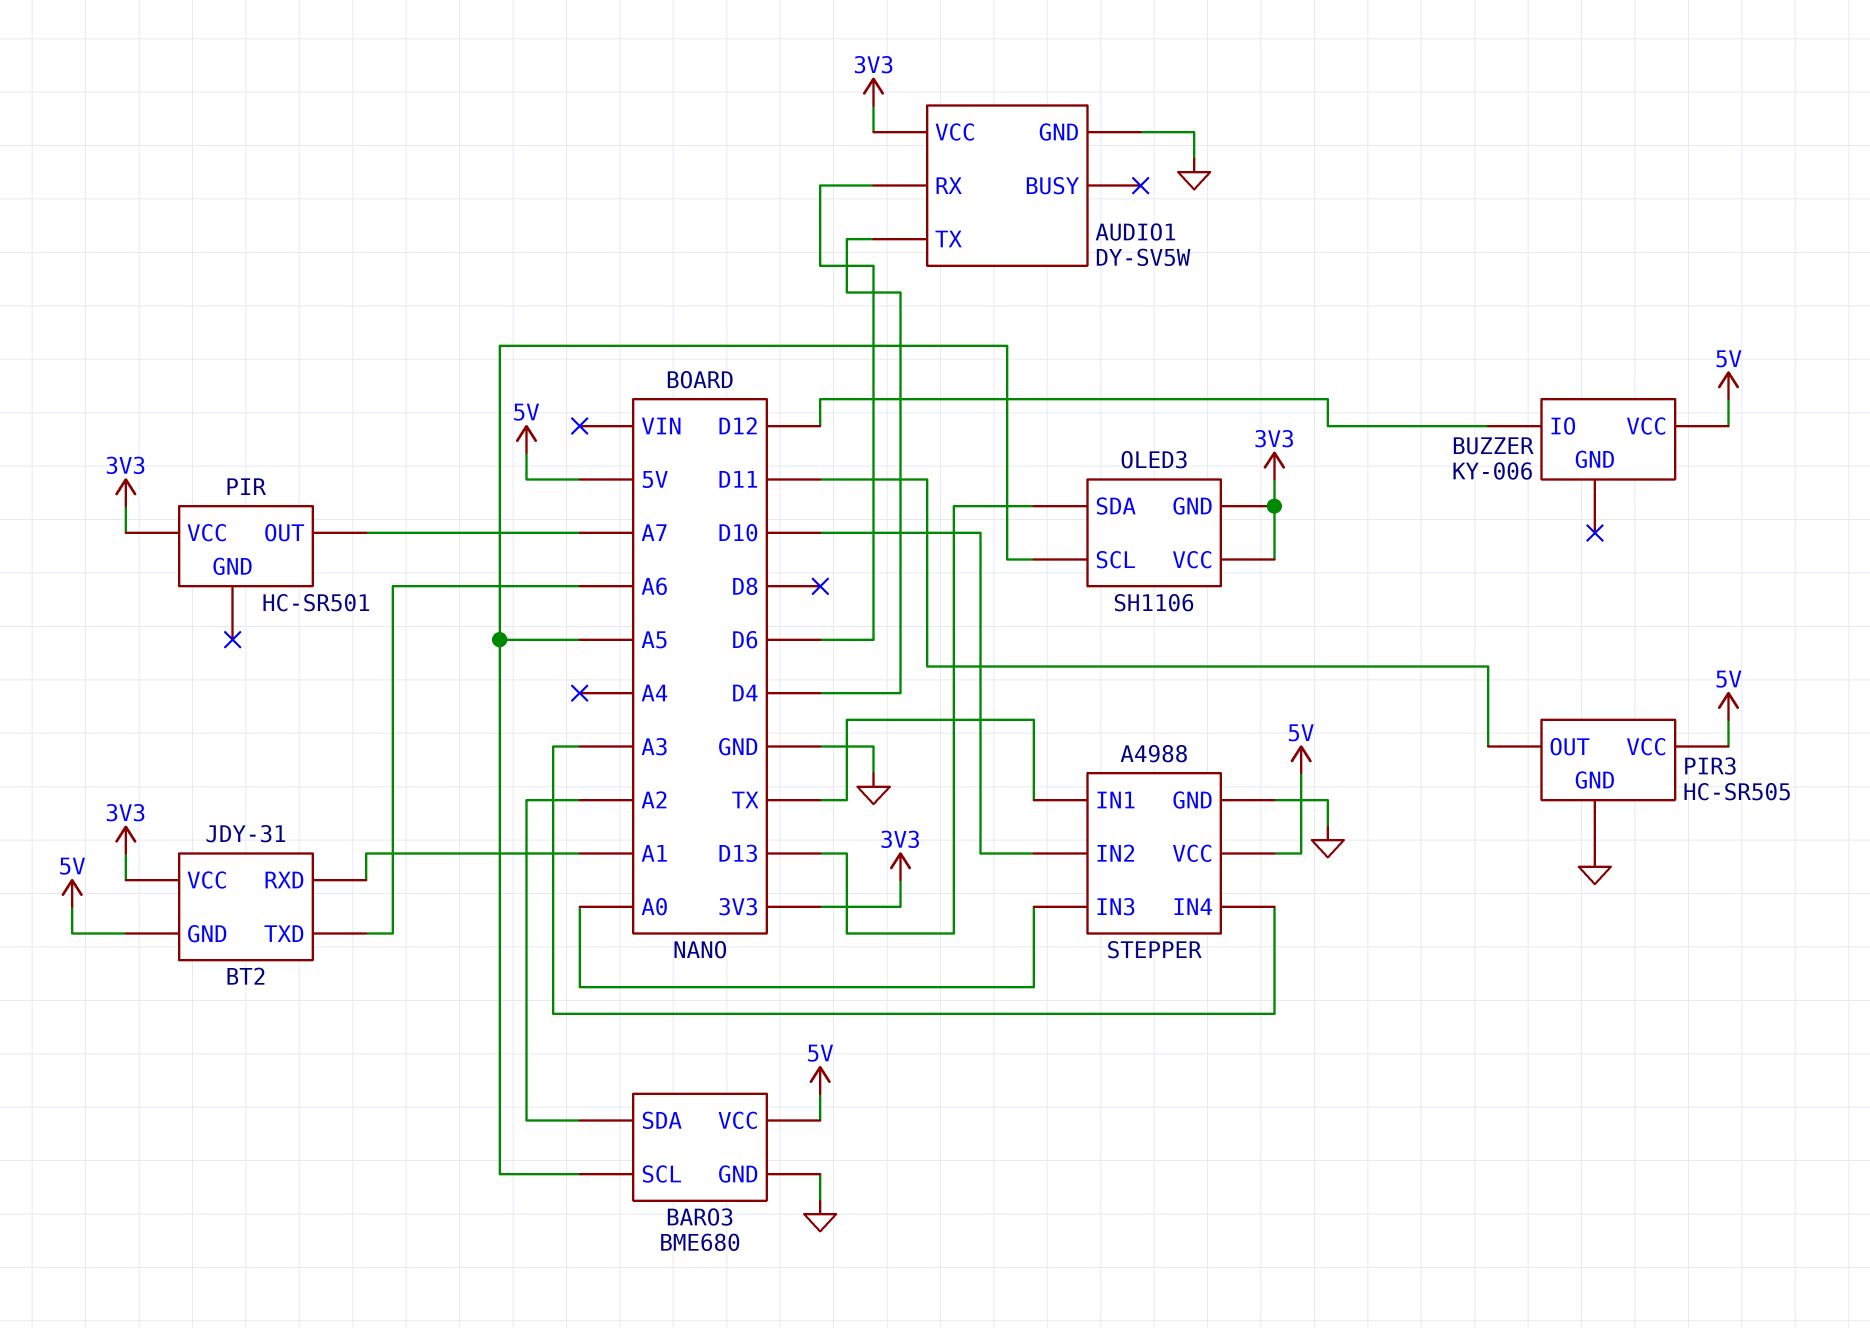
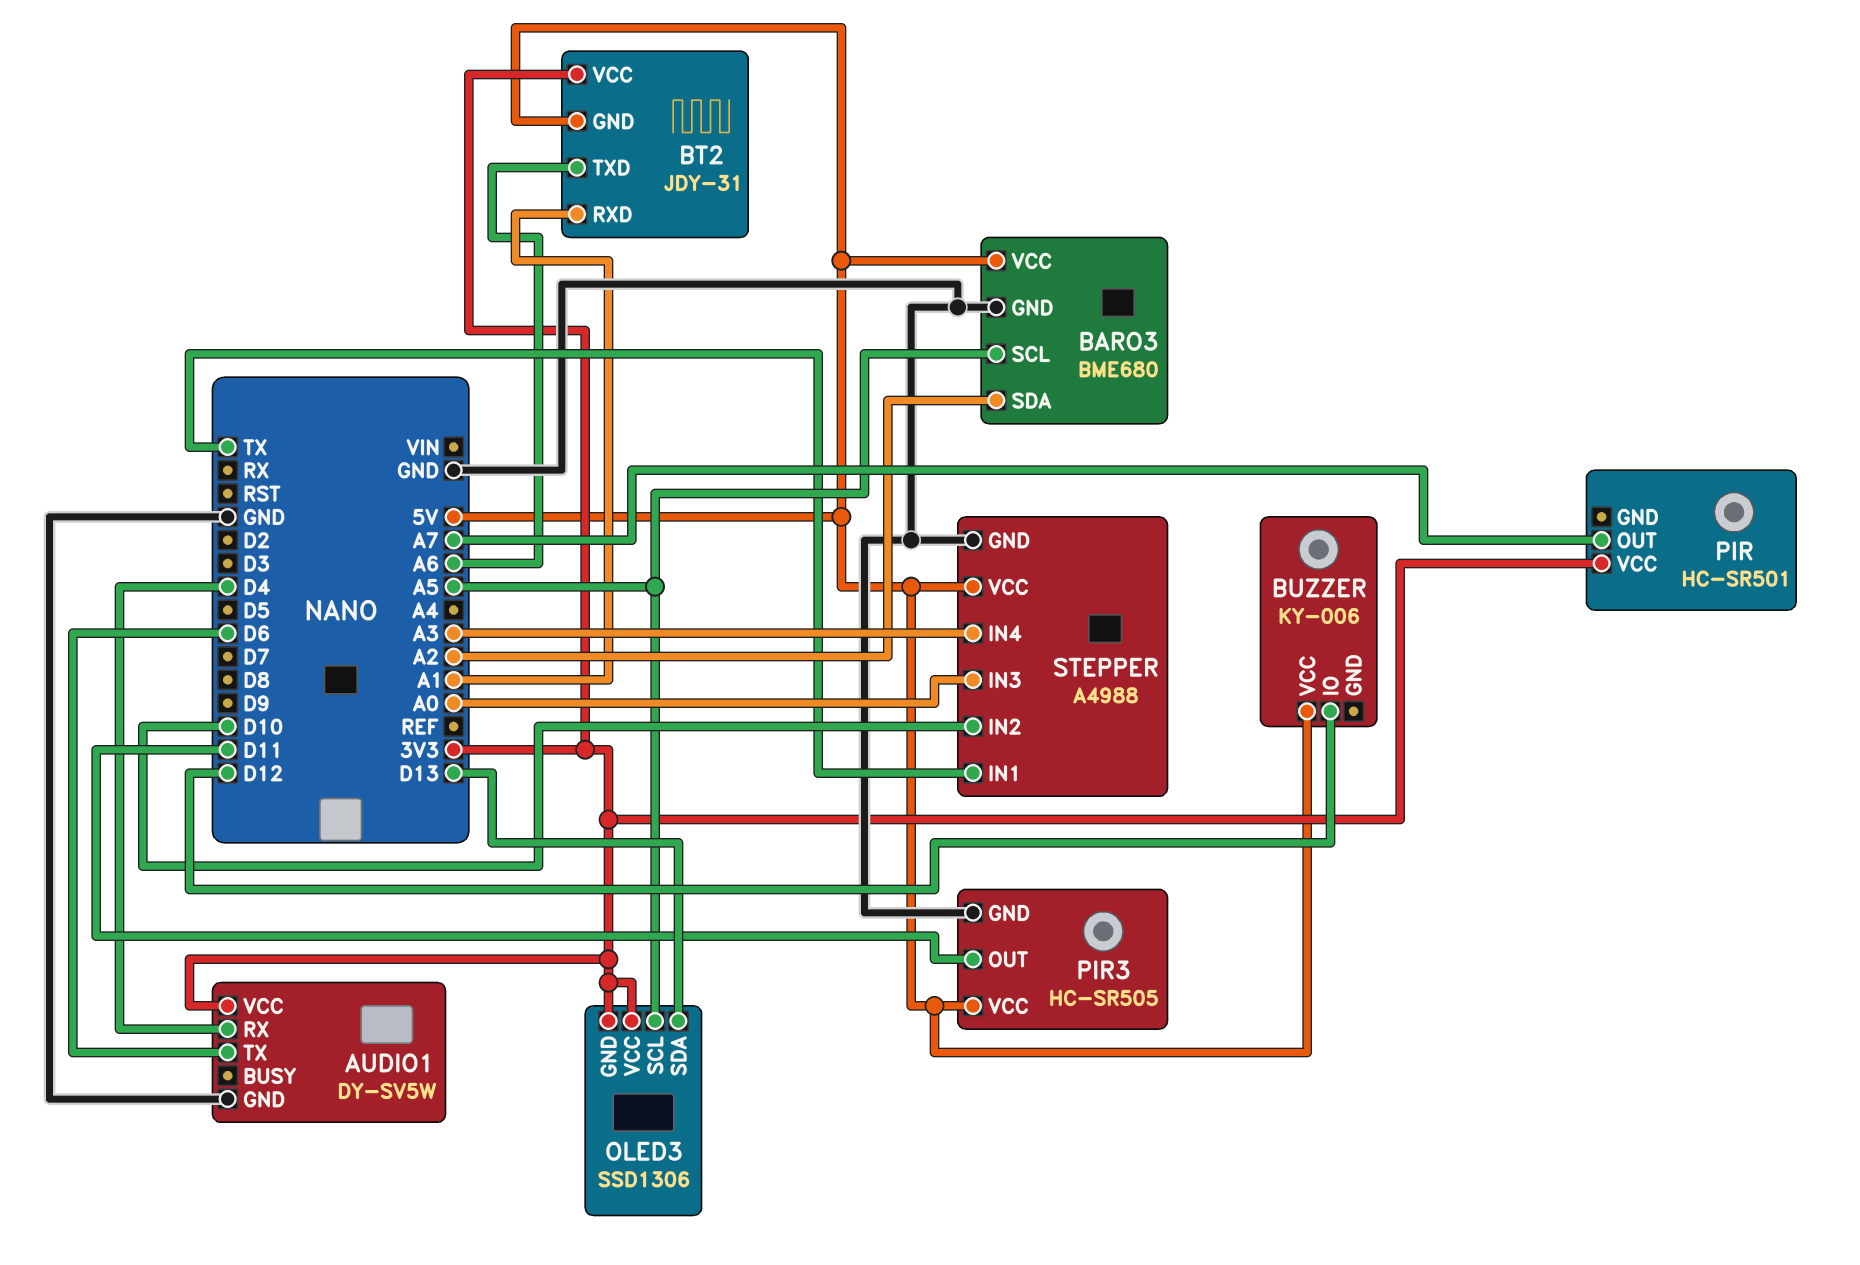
AUDIO1 pin RX: D6 -> D4
AUDIO1 pin TX: D4 -> D6
OLED3: SH1106 -> SSD1306

